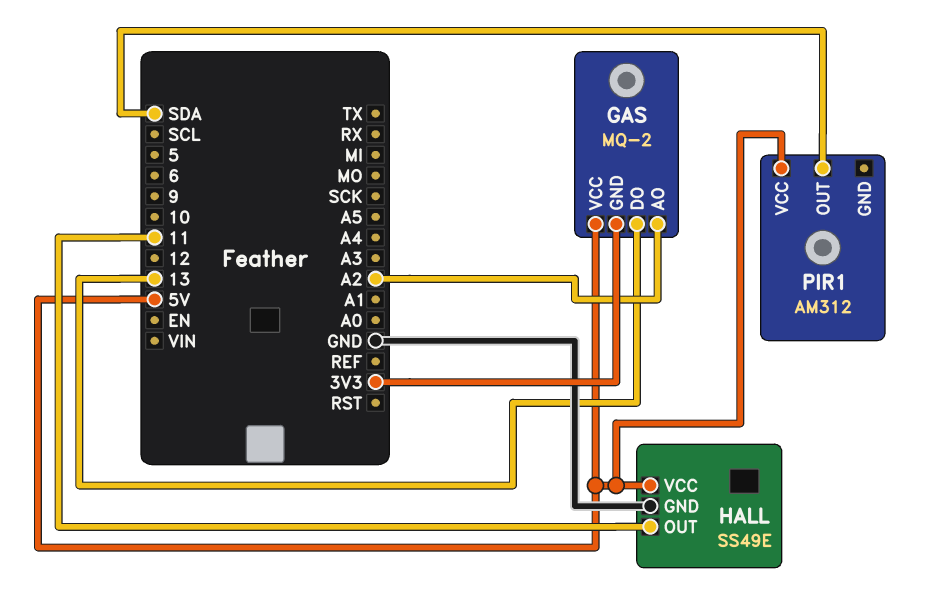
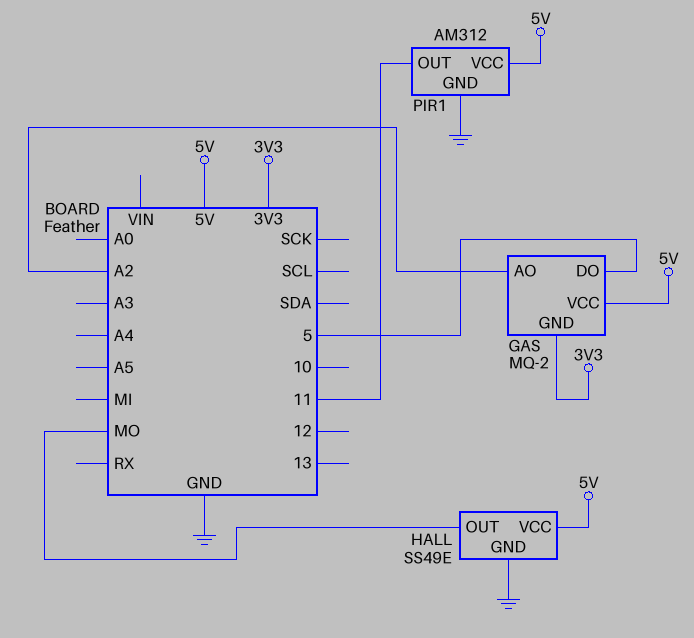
GAS pin DO: 13 -> 5
HALL pin OUT: 11 -> MO
PIR1 pin GND: none -> GND
PIR1 pin OUT: SDA -> 11

